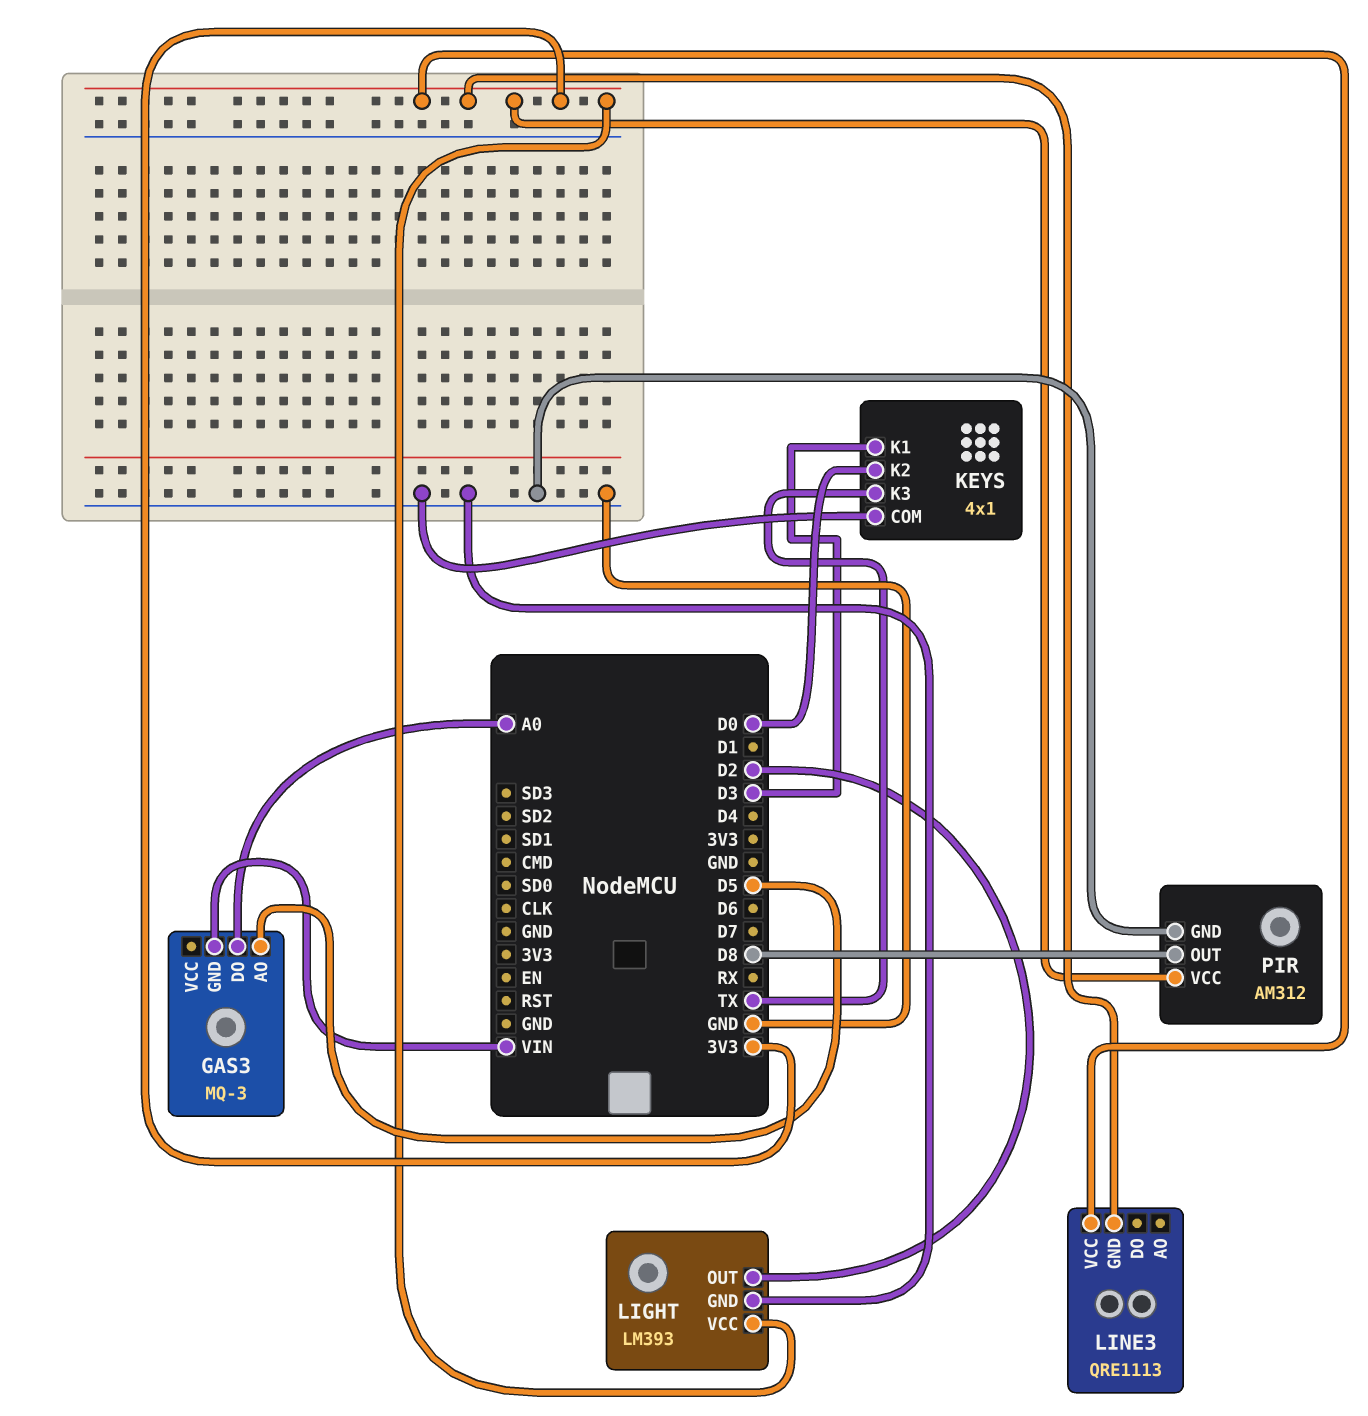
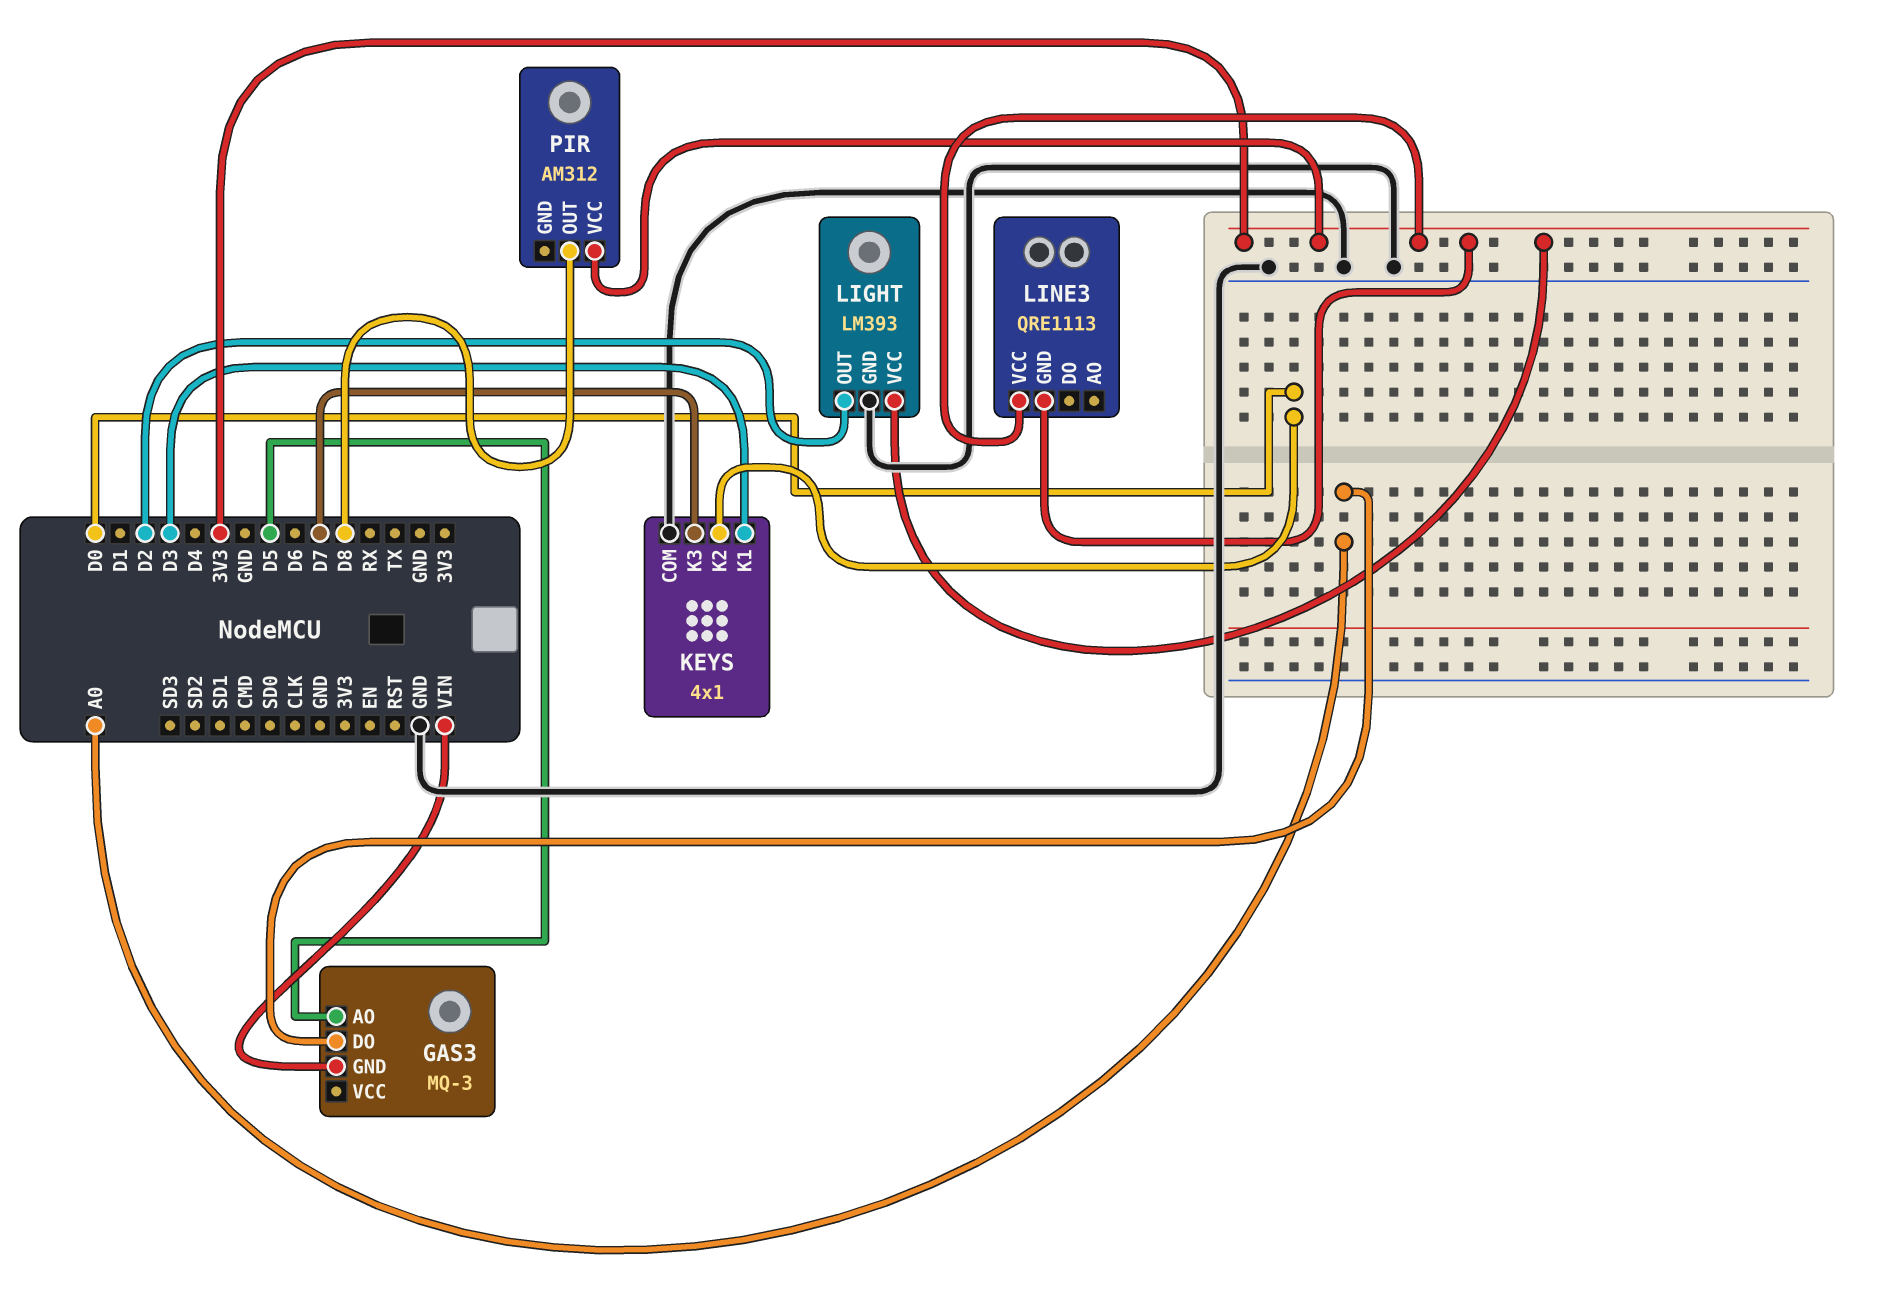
KEYS pin K3: TX -> D7
PIR pin GND: GND -> none

